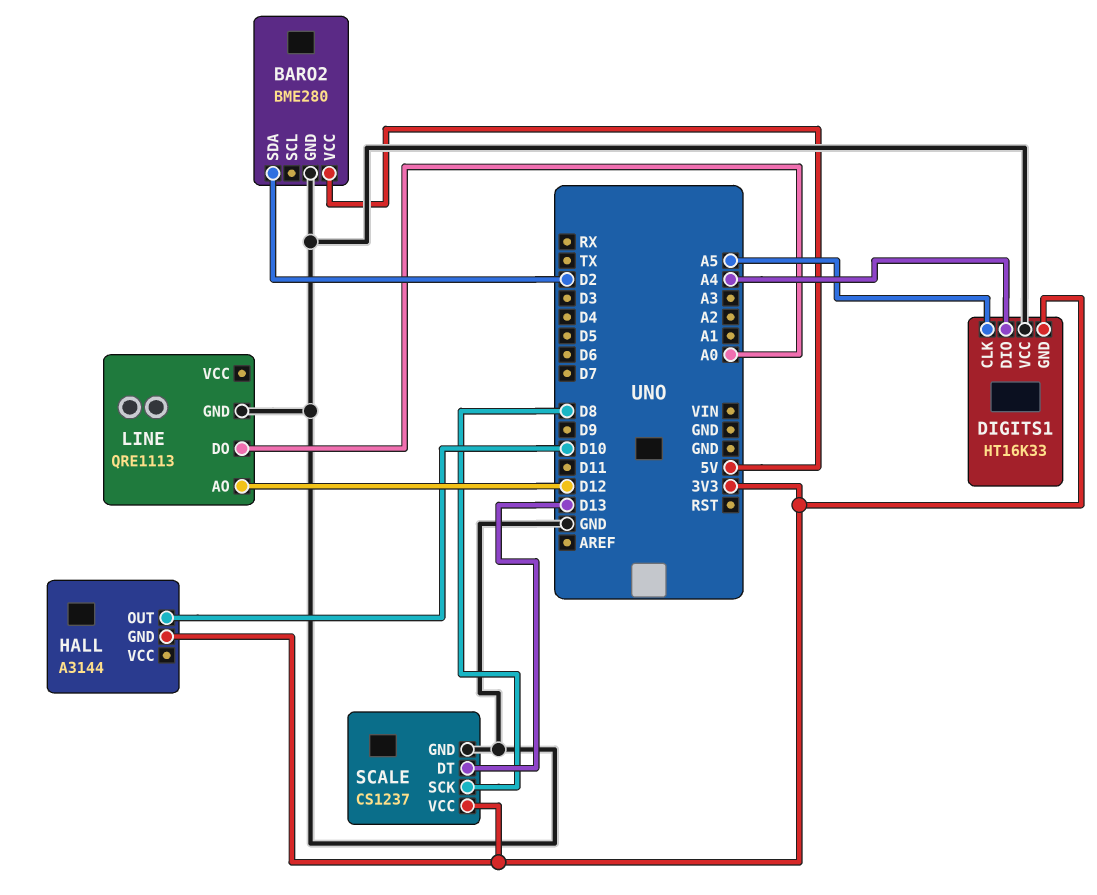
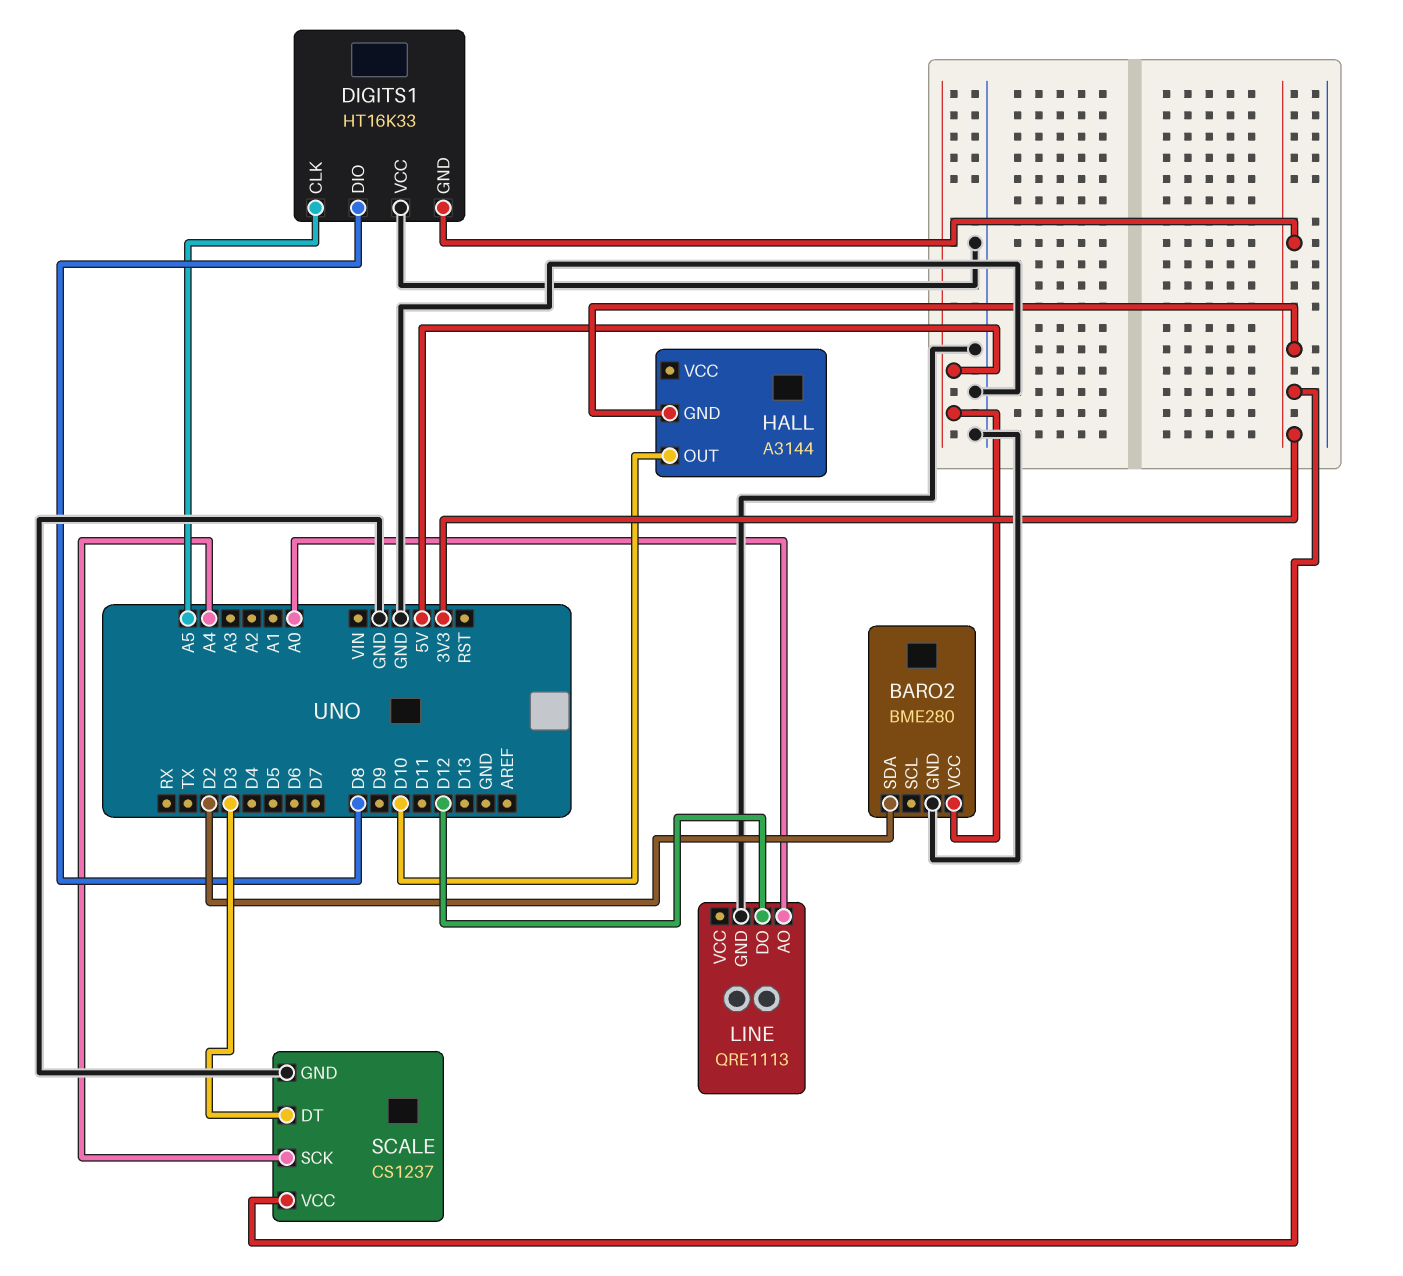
DIGITS1 pin DIO: A4 -> D8
LINE pin AO: D12 -> A0
LINE pin DO: A0 -> D12
SCALE pin DT: D13 -> D3
SCALE pin SCK: D8 -> A4

